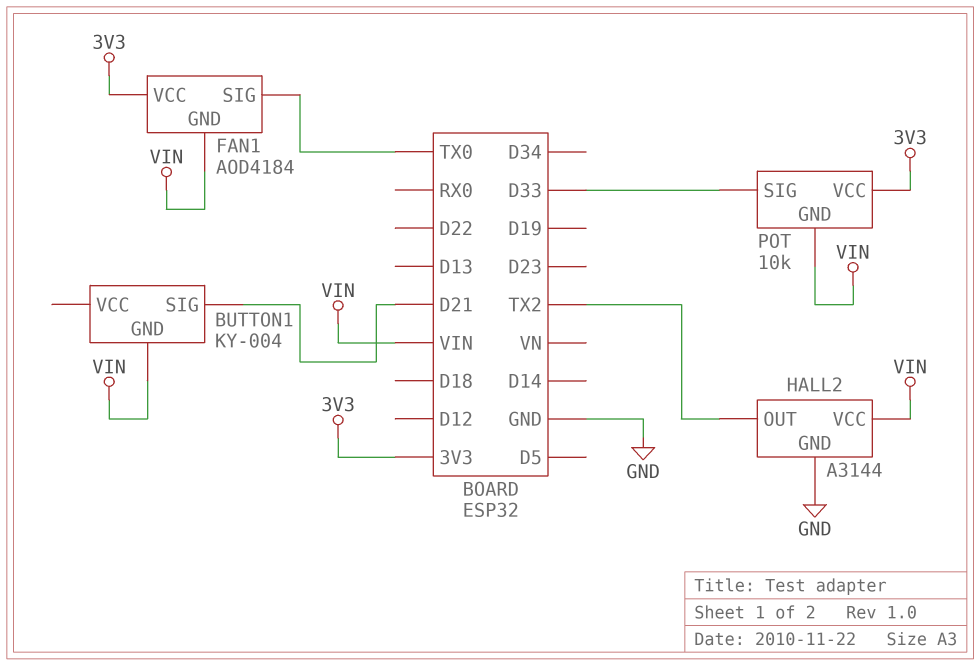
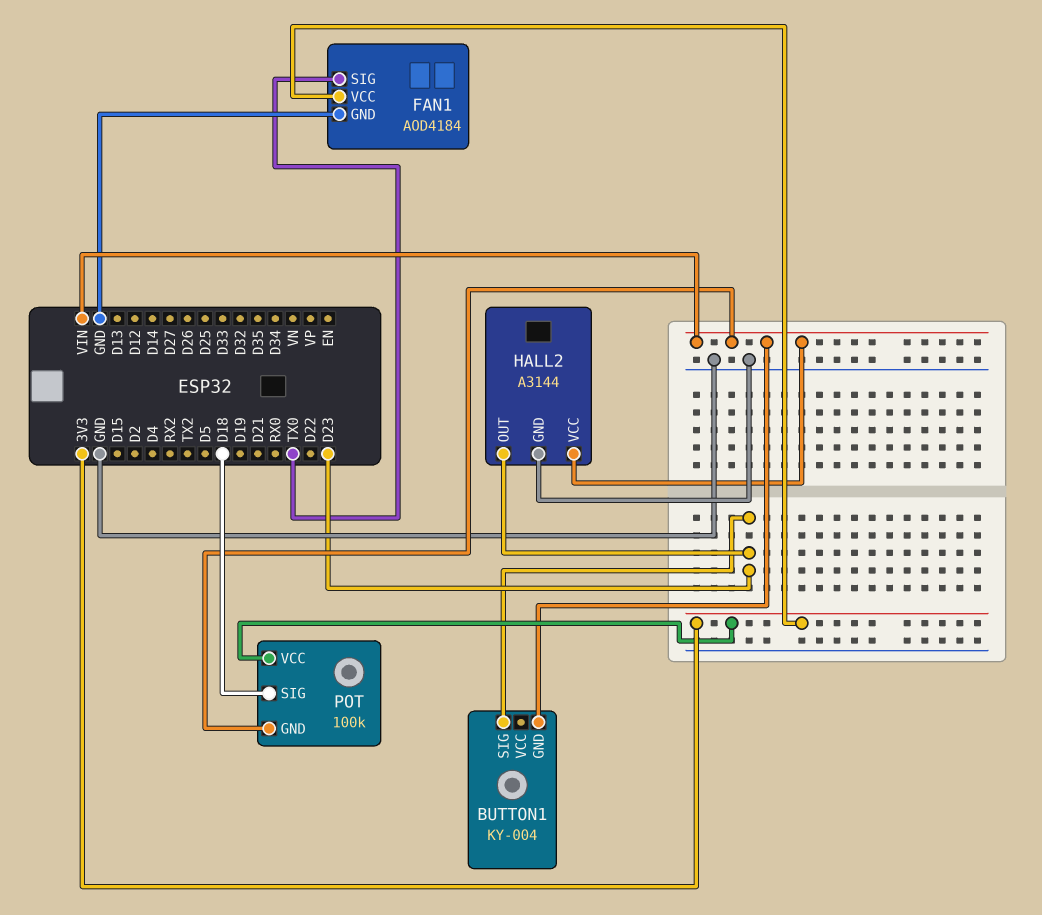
BUTTON1 pin SIG: D21 -> D23
FAN1 pin GND: VIN -> GND
HALL2 pin OUT: TX2 -> D23
POT: 10k -> 100k
POT pin SIG: D33 -> D18

